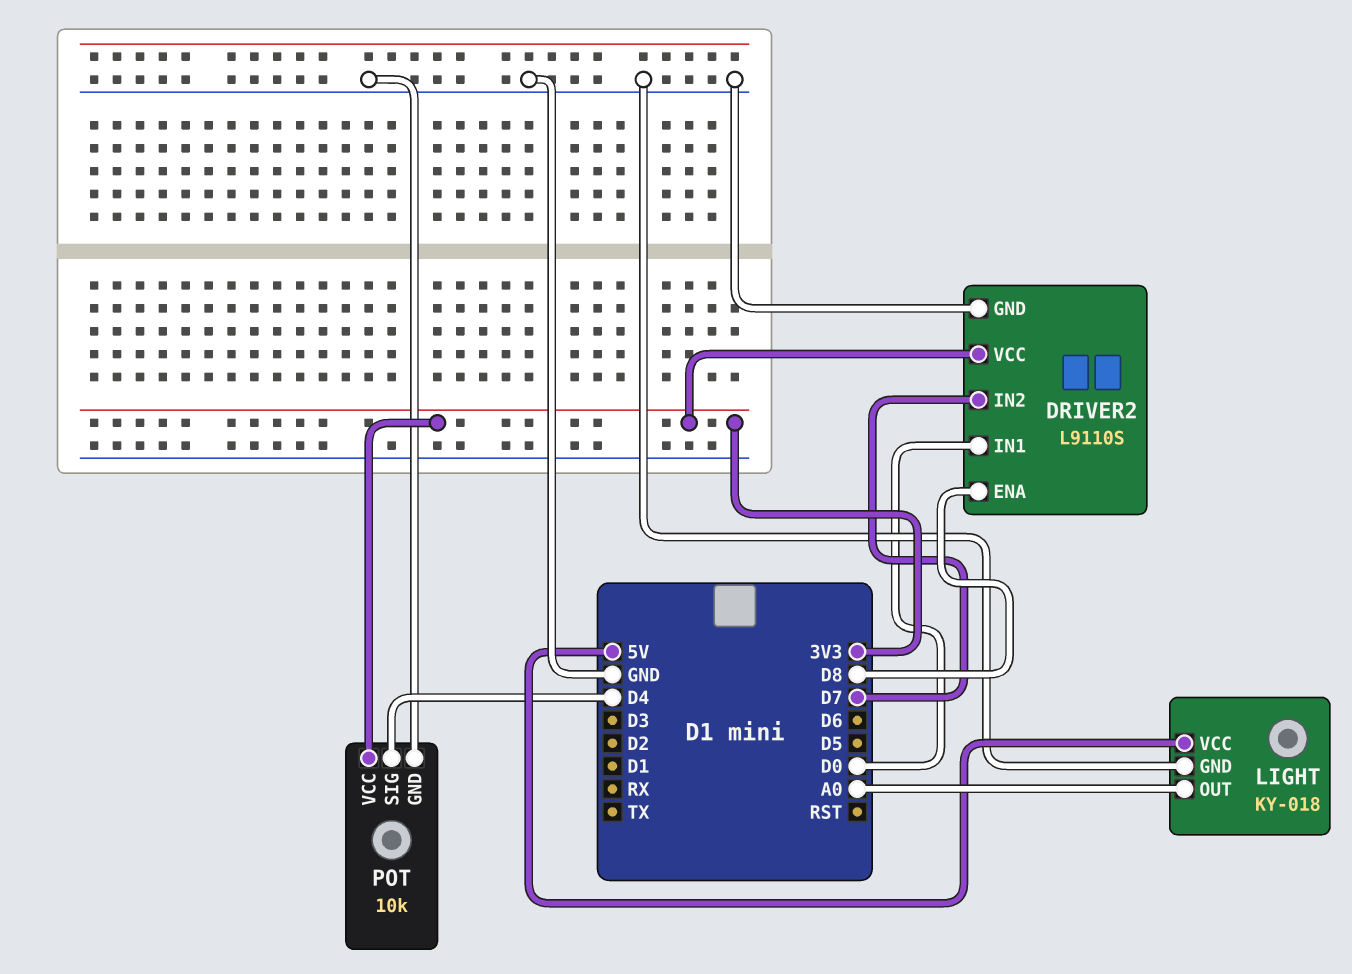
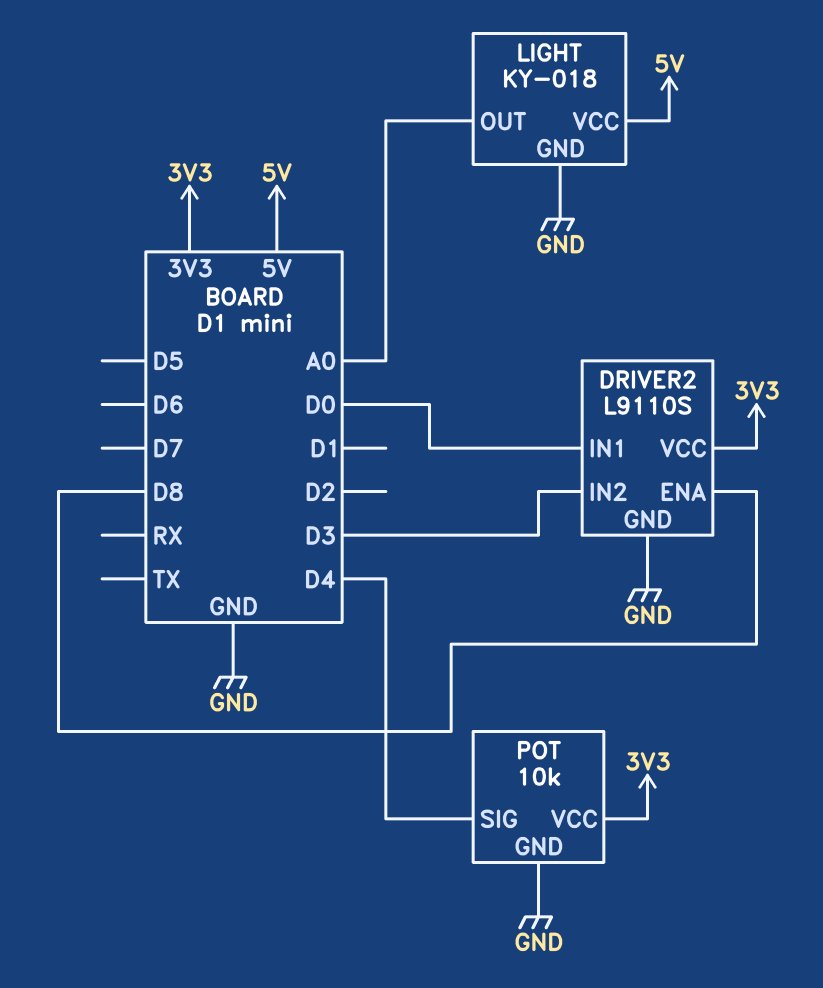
DRIVER2 pin IN2: D7 -> D3

